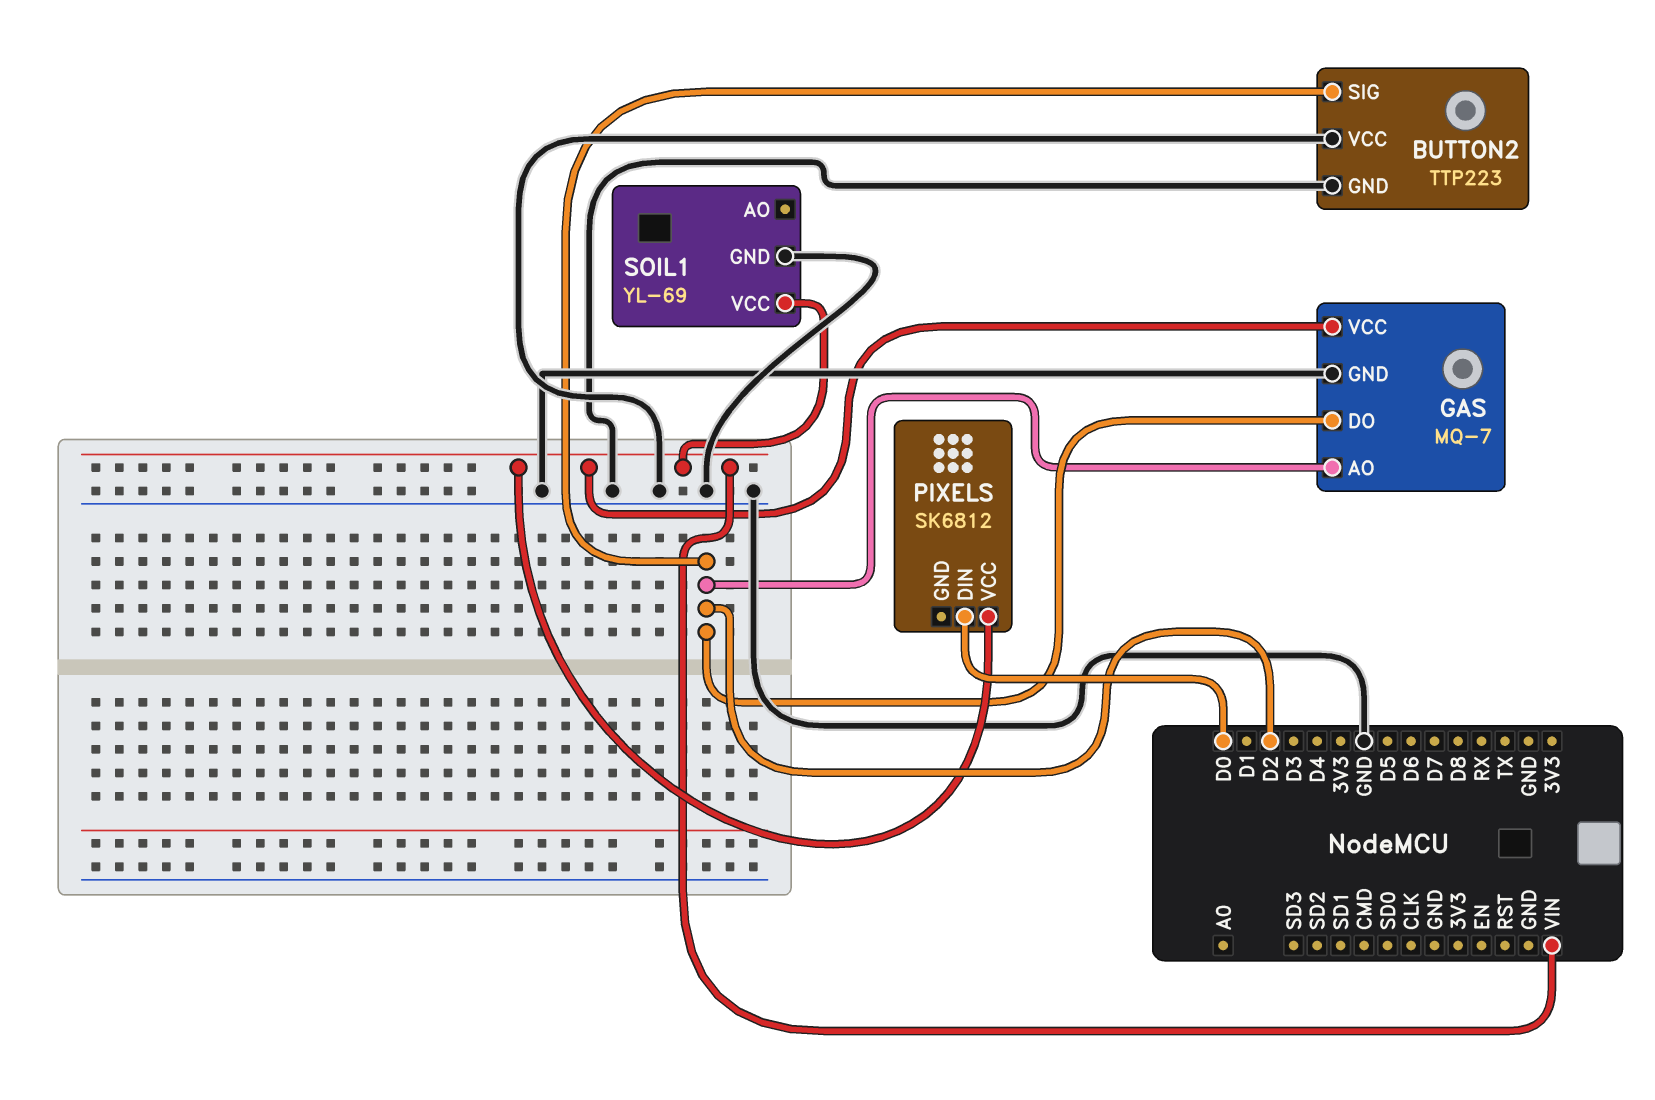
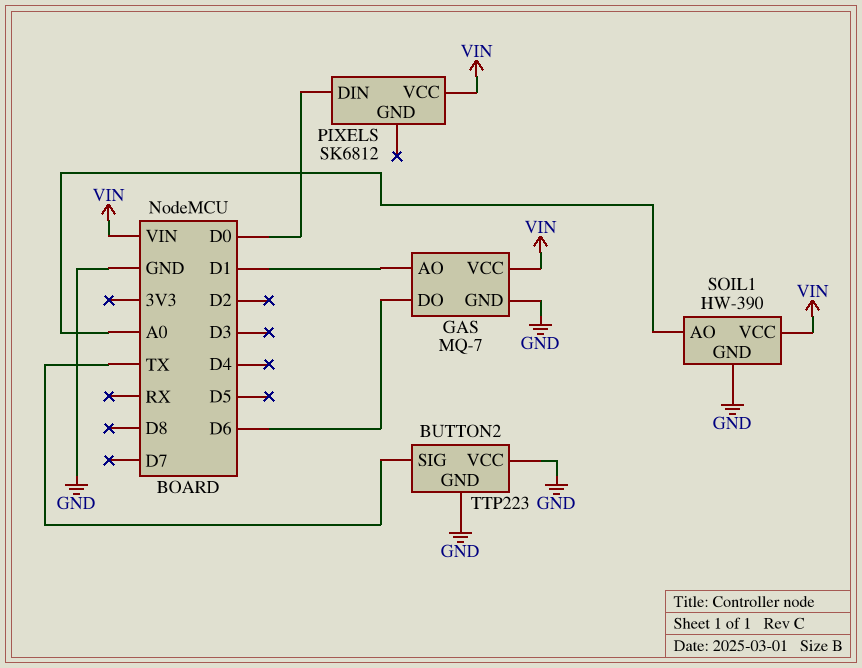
BUTTON2 pin SIG: D2 -> TX
GAS pin AO: D2 -> D1
GAS pin DO: D2 -> D6
SOIL1: YL-69 -> HW-390
SOIL1 pin AO: none -> A0

